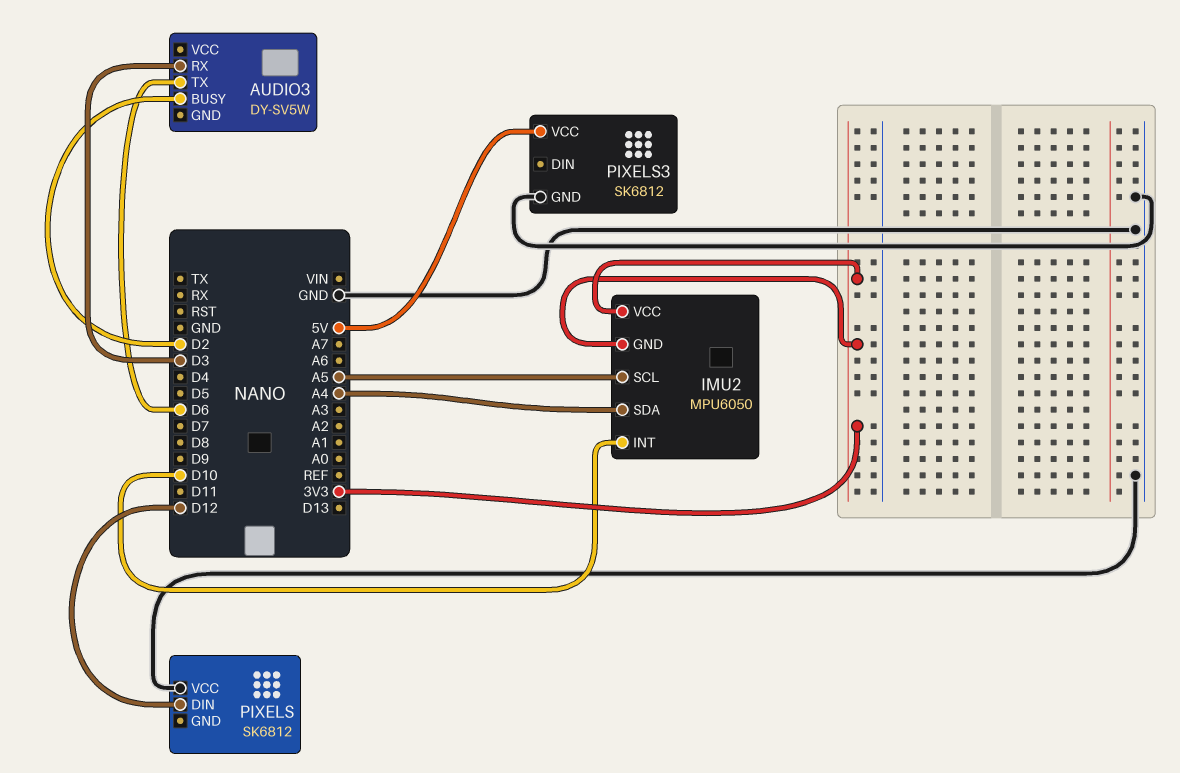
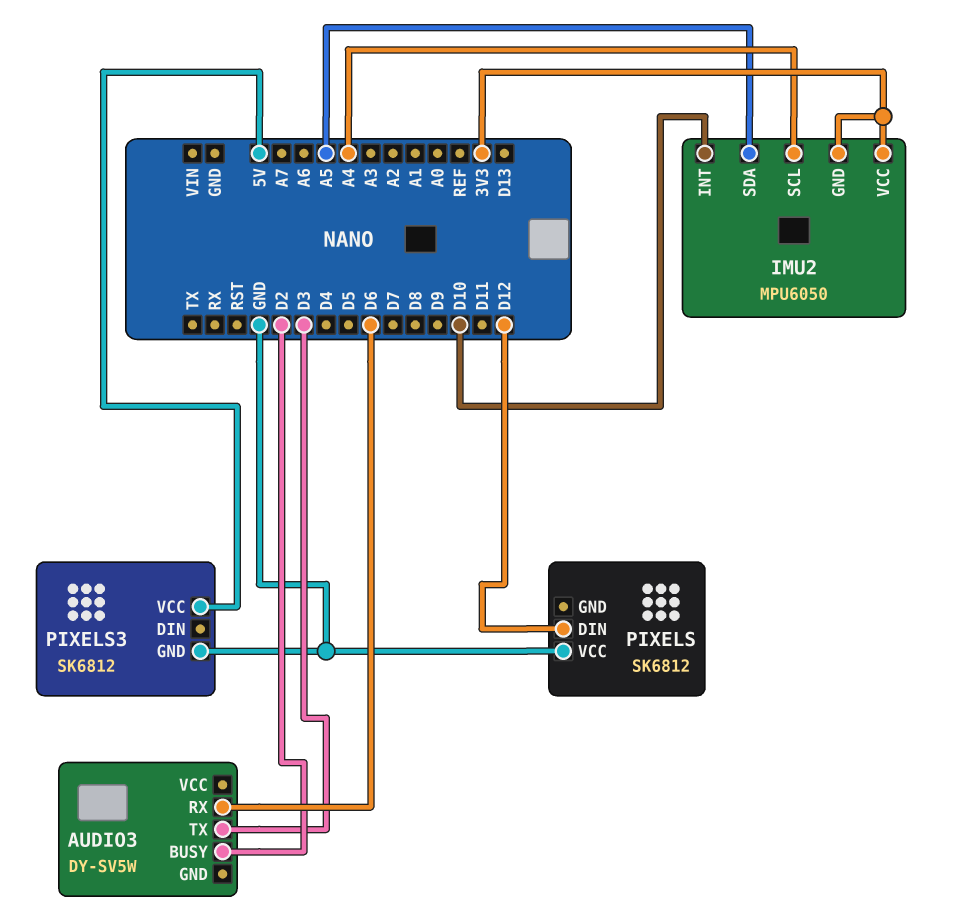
AUDIO3 pin RX: D3 -> D6
AUDIO3 pin TX: D6 -> D3
IMU2 pin SCL: A5 -> A4
IMU2 pin SDA: A4 -> A5

